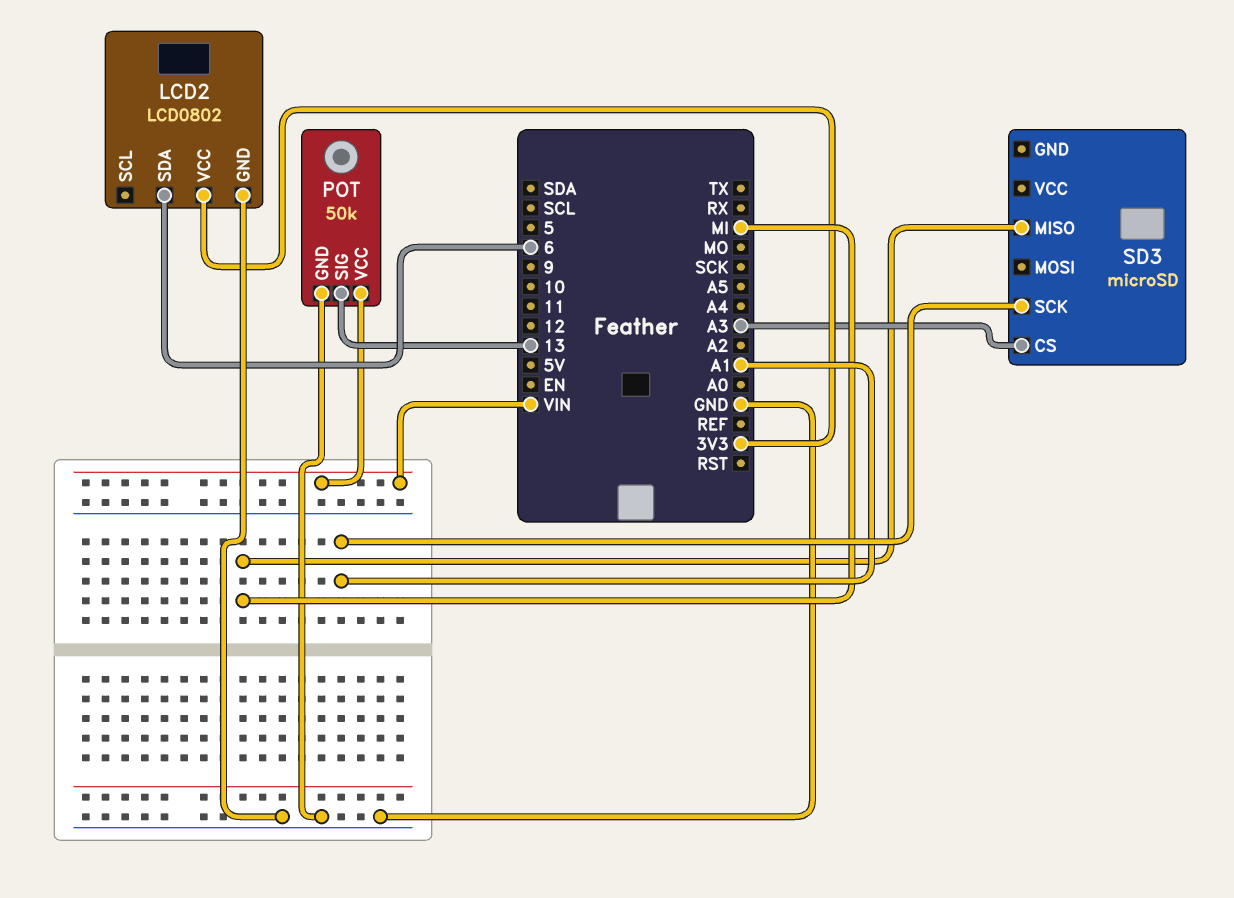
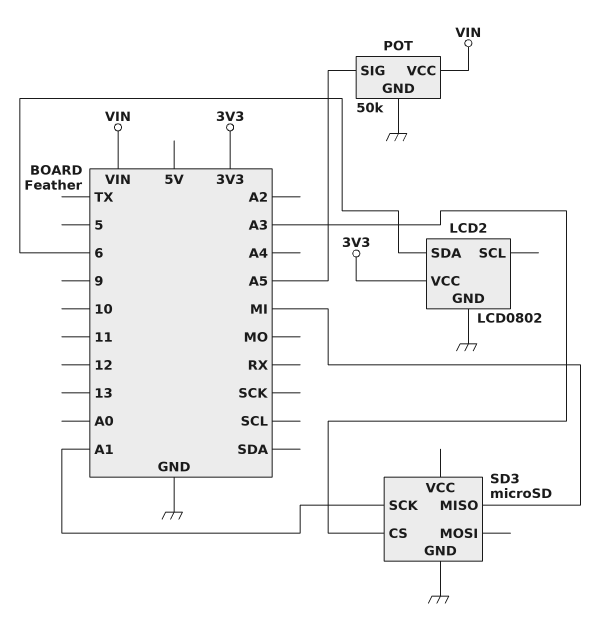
POT pin SIG: 13 -> A5
SD3 pin GND: none -> GND

